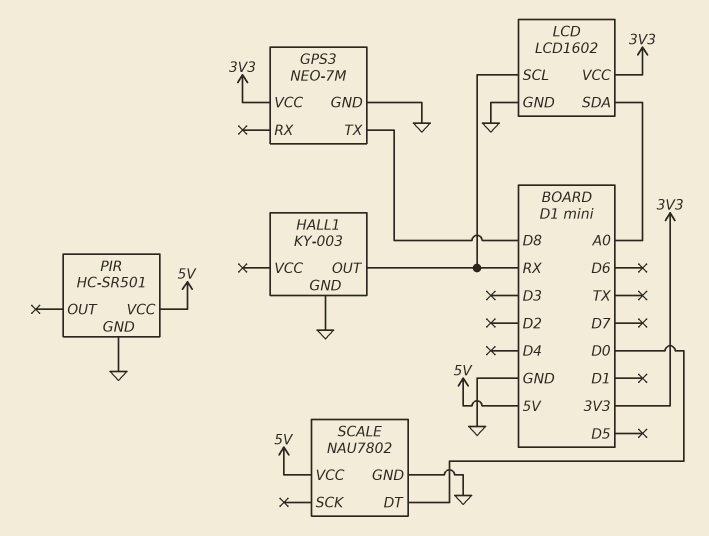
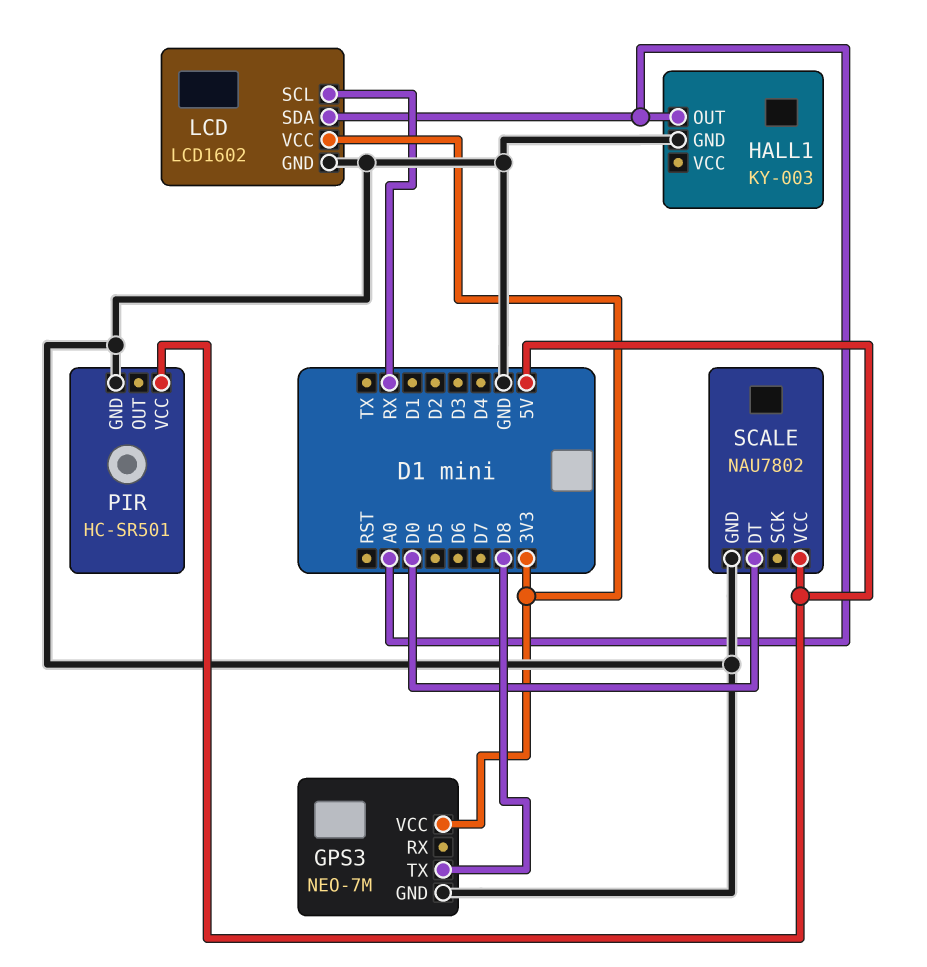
HALL1 pin OUT: RX -> A0

